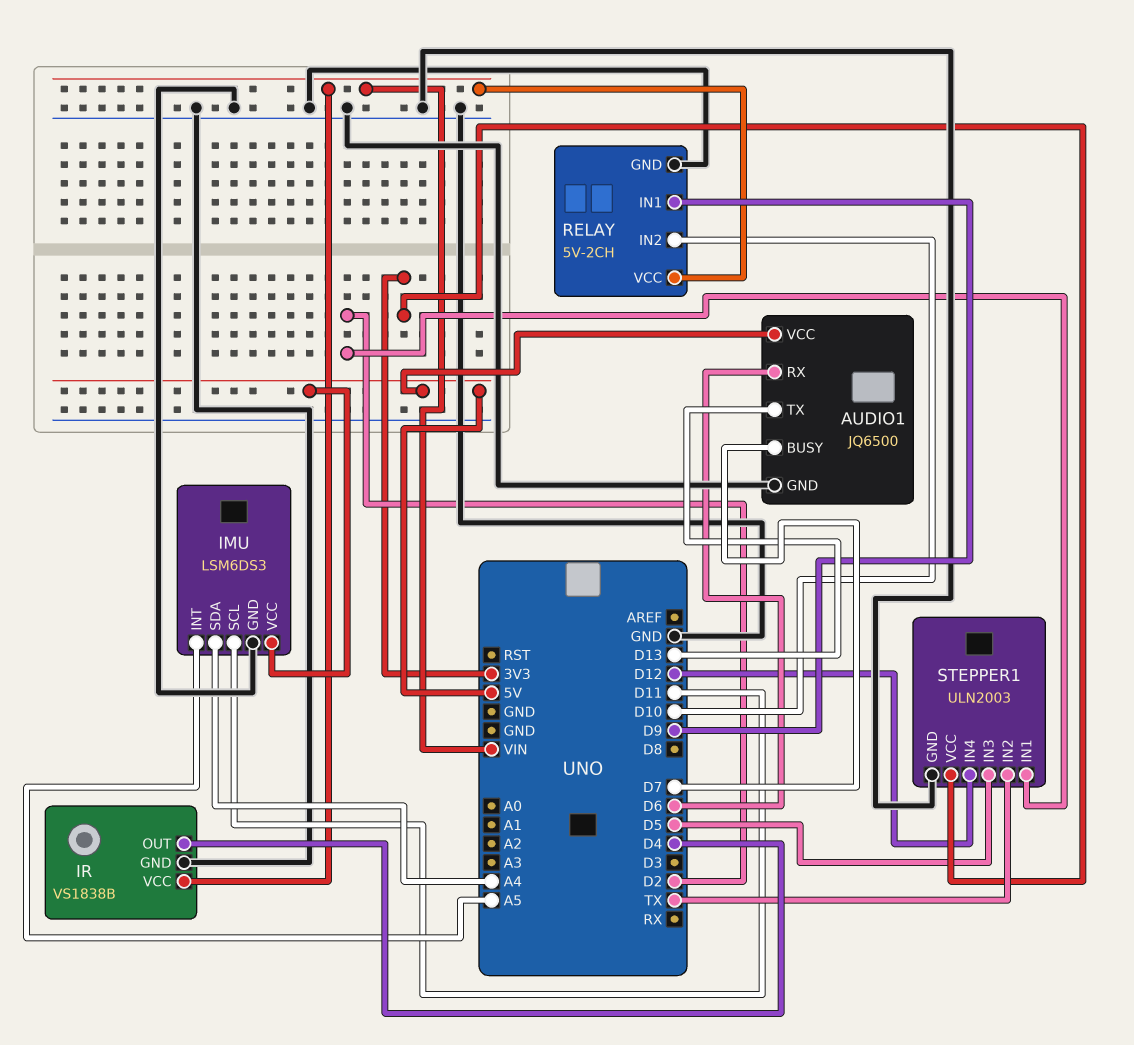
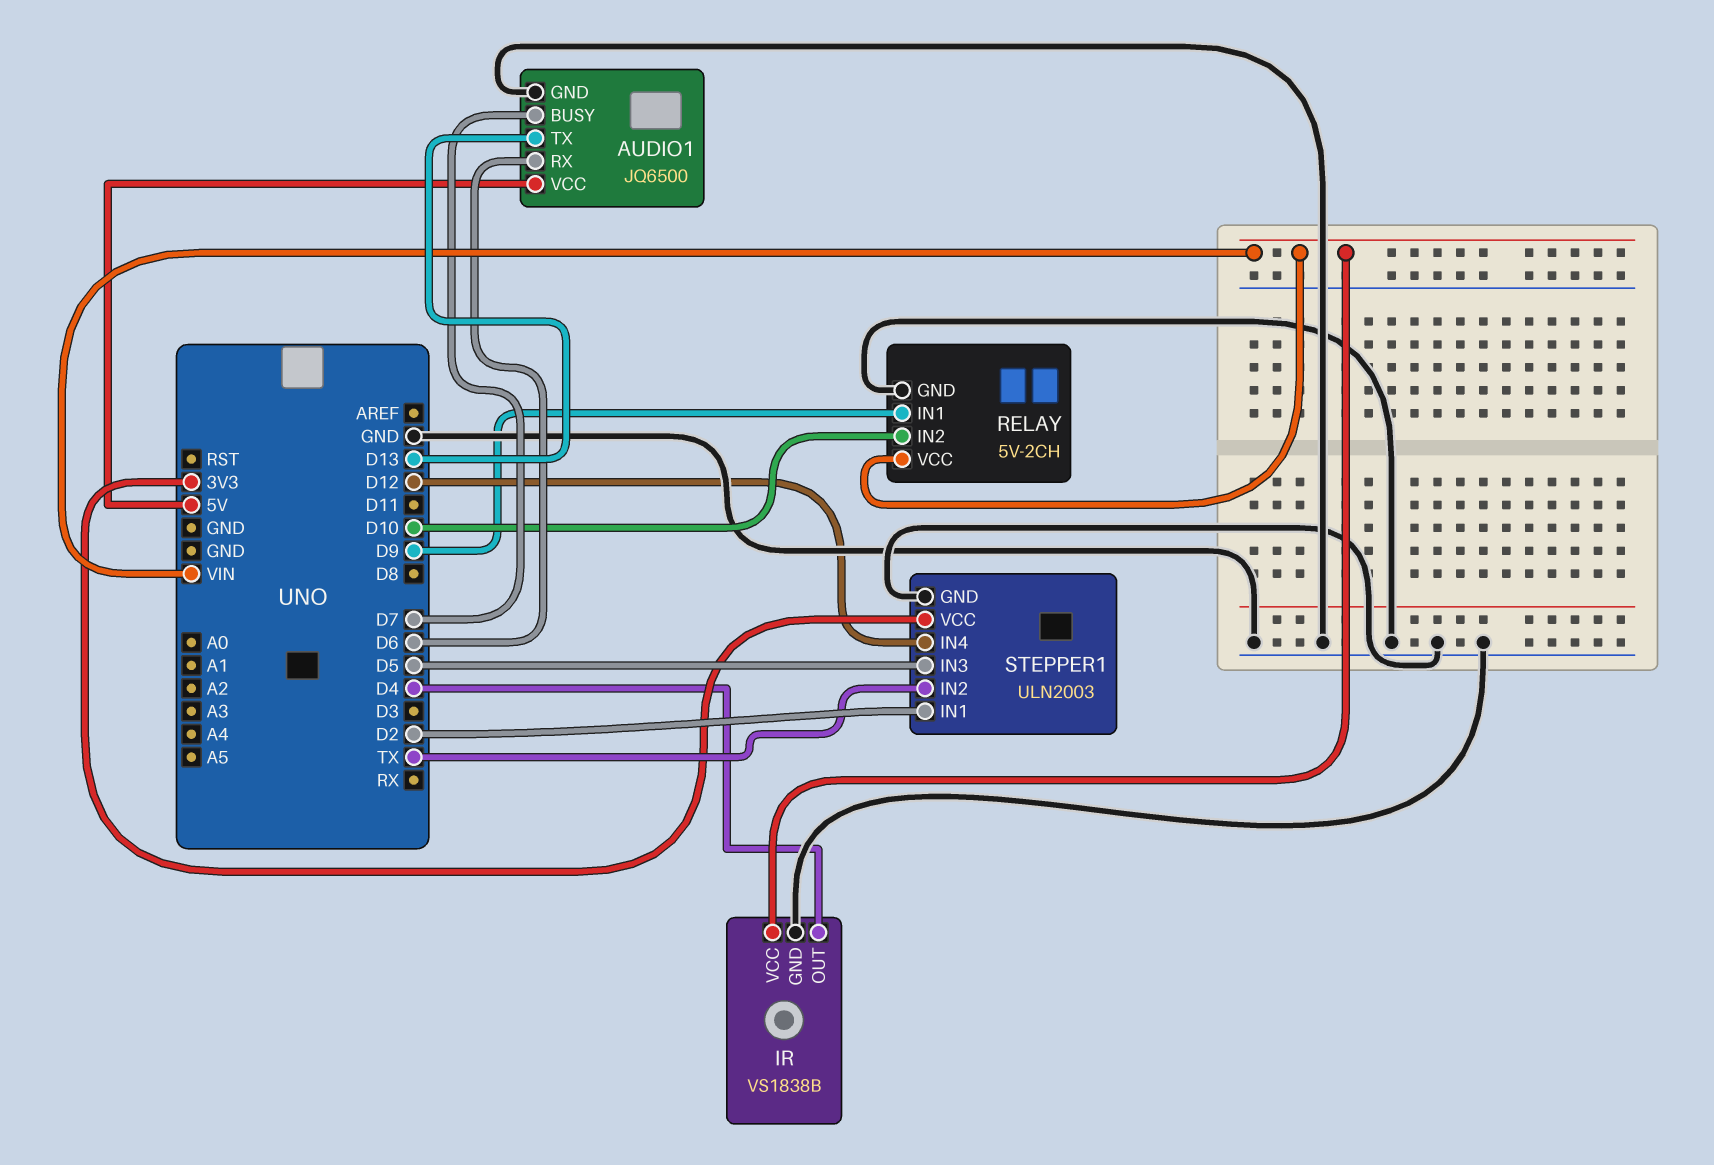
IMU: LSM6DS3 -> none
IMU pin GND: GND -> none
IMU pin INT: A5 -> none
IMU pin SCL: D11 -> none
IMU pin SDA: A4 -> none
IMU pin VCC: 5V -> none

